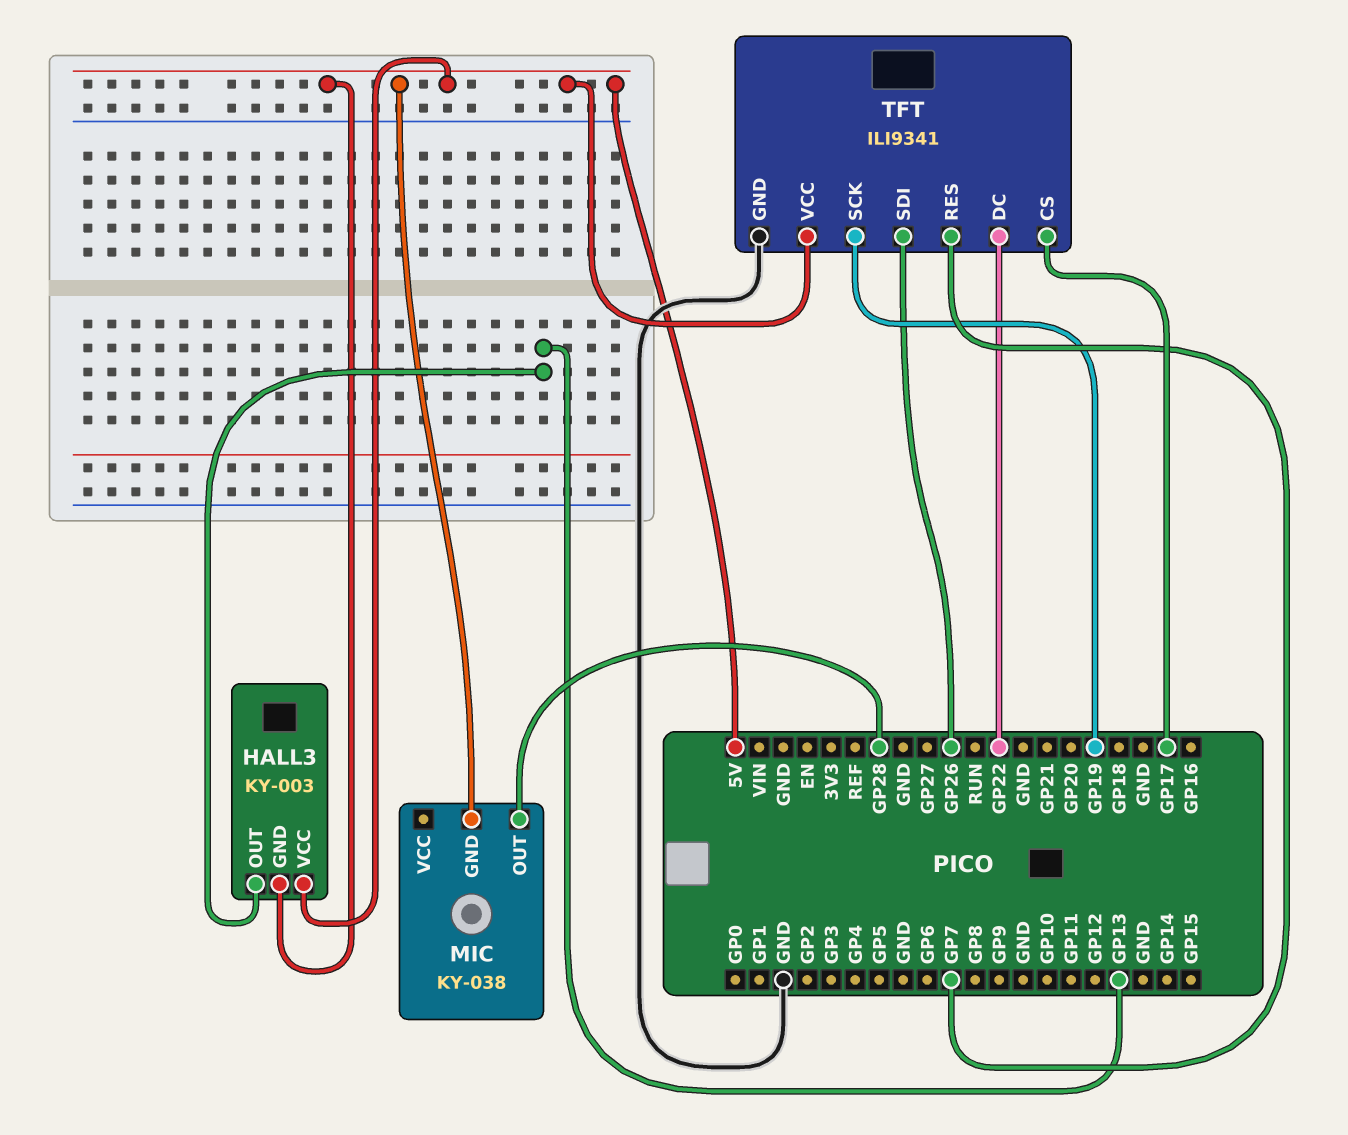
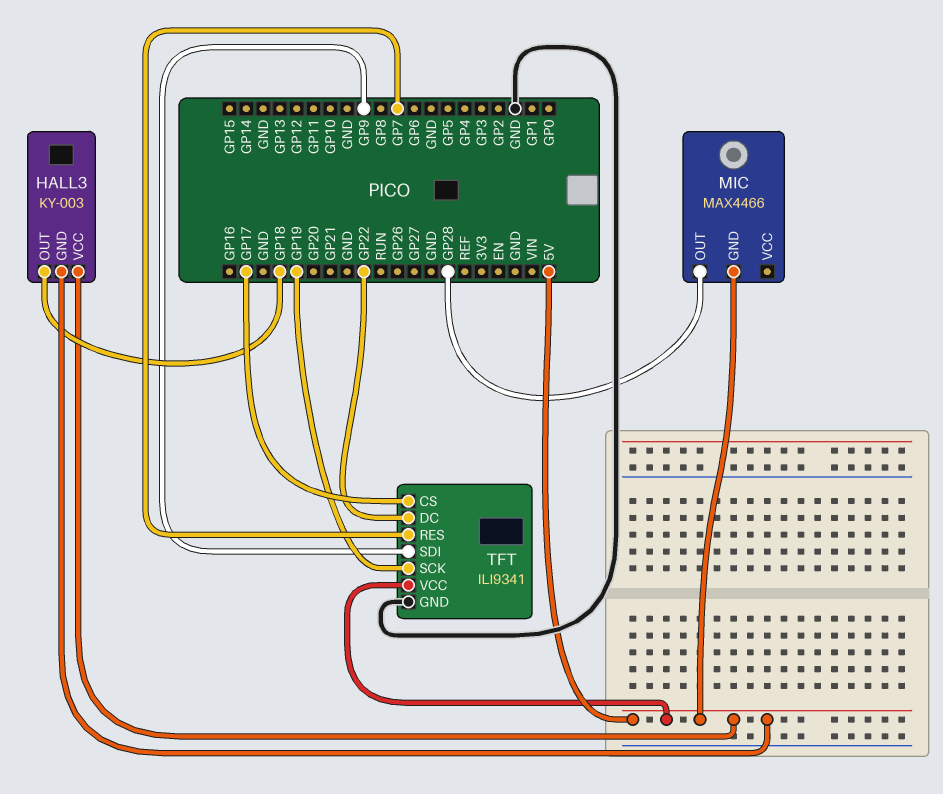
HALL3 pin OUT: GP13 -> GP18
MIC: KY-038 -> MAX4466
TFT pin SDI: GP26 -> GP9

